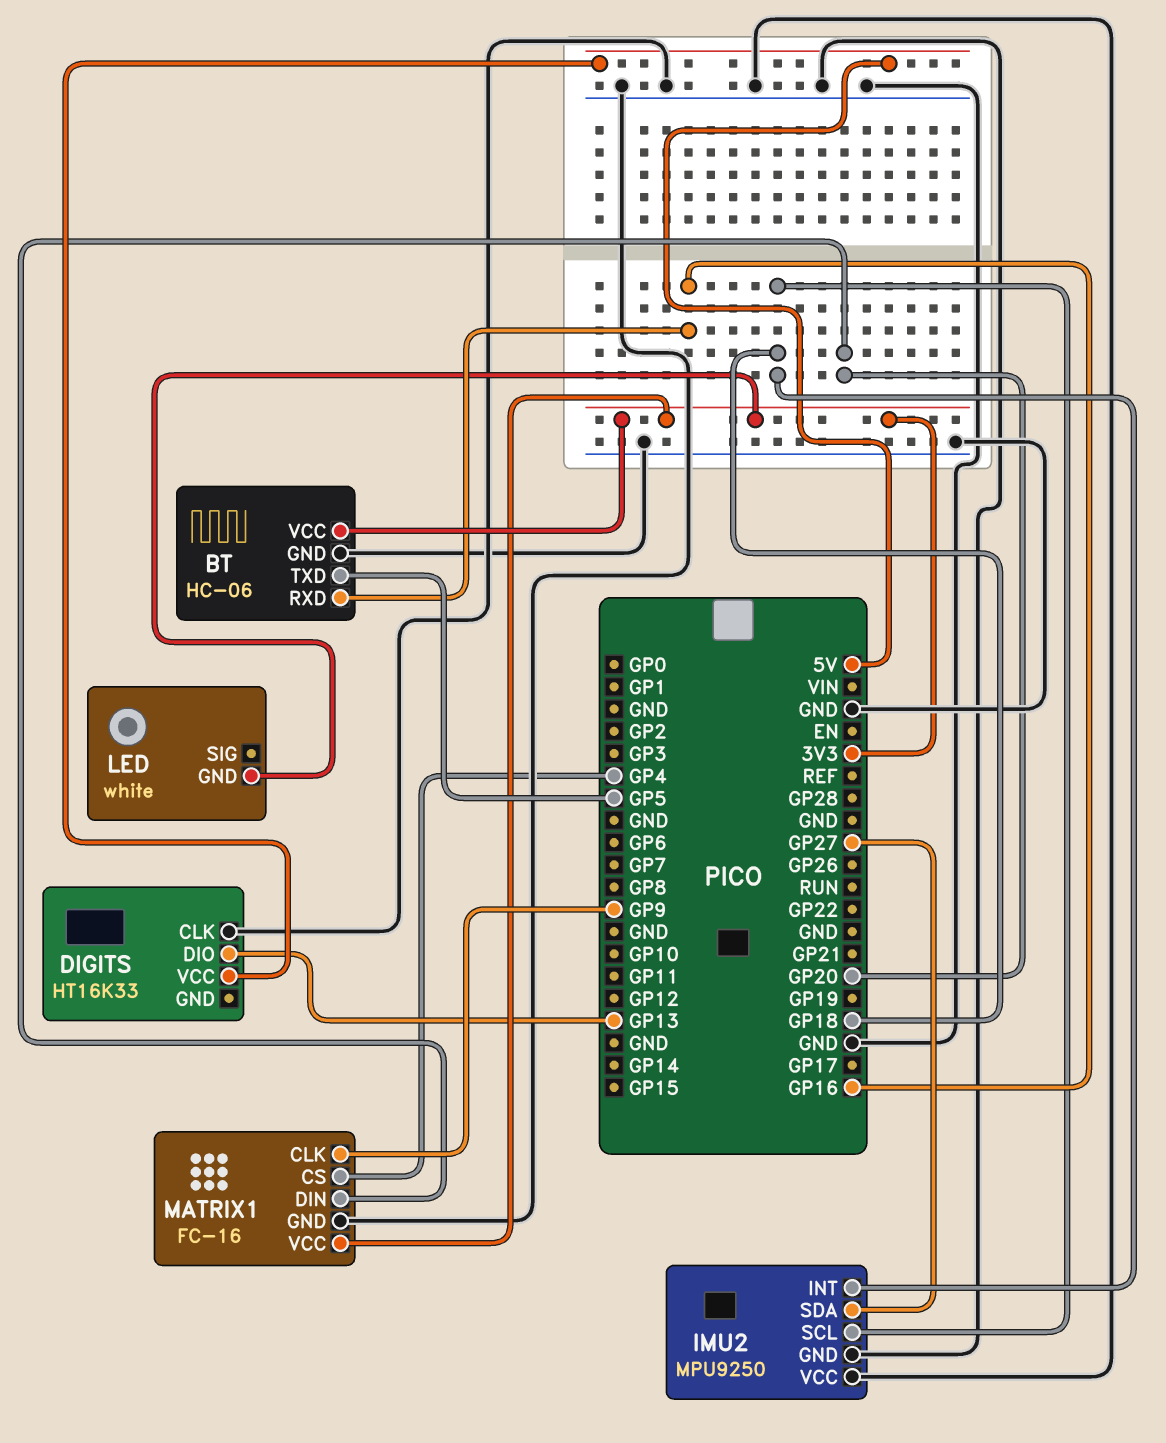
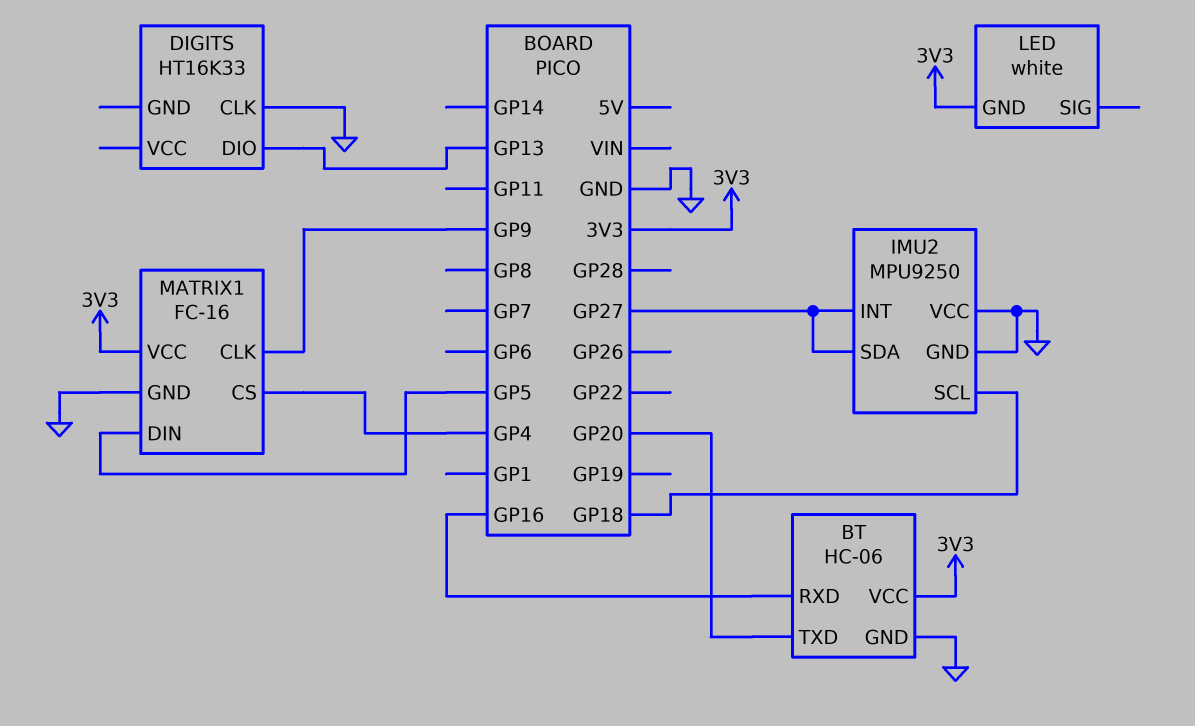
BT pin TXD: GP5 -> GP20
DIGITS pin VCC: 5V -> none
IMU2 pin INT: GP18 -> GP27
MATRIX1 pin DIN: GP20 -> GP5

